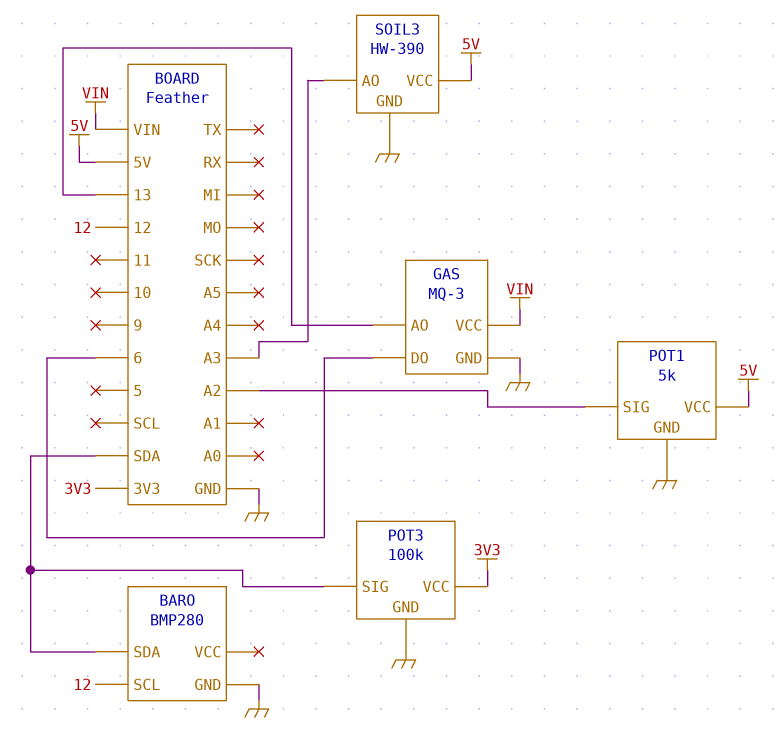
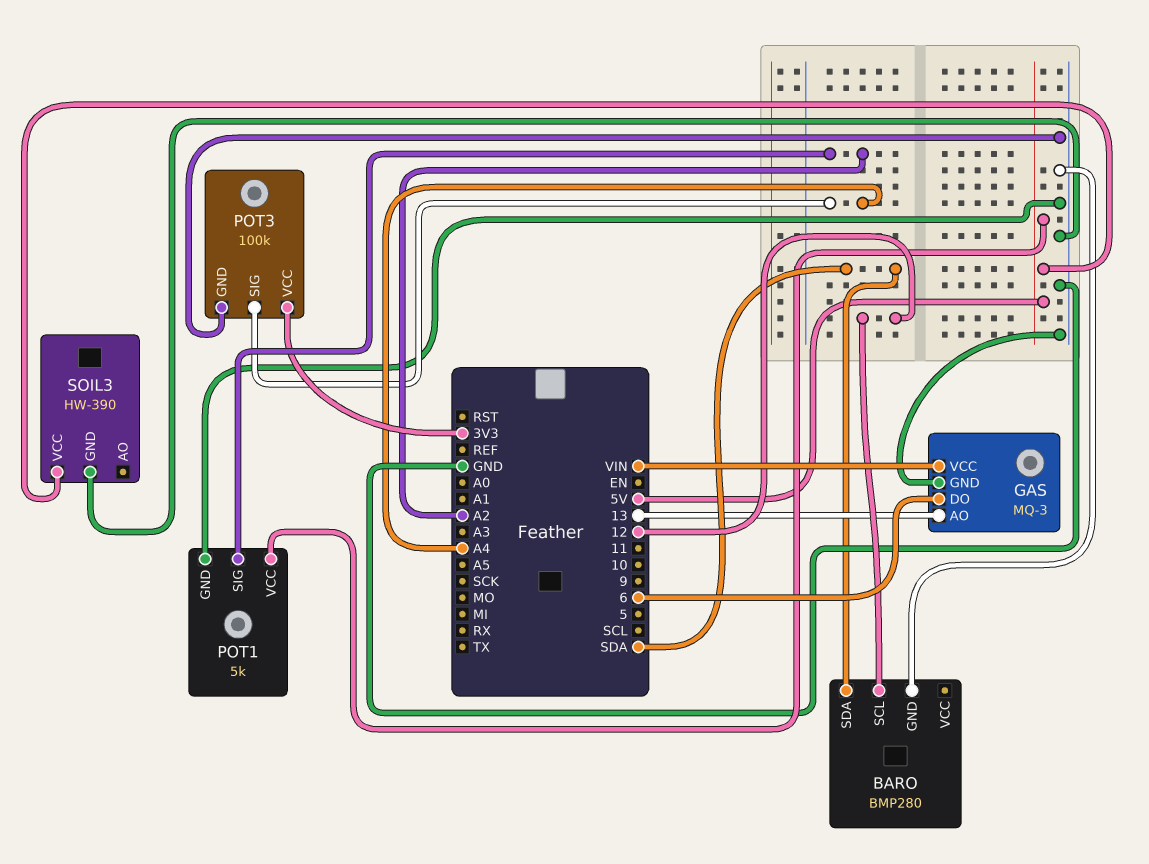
POT3 pin SIG: SDA -> A4
SOIL3 pin AO: A3 -> none

